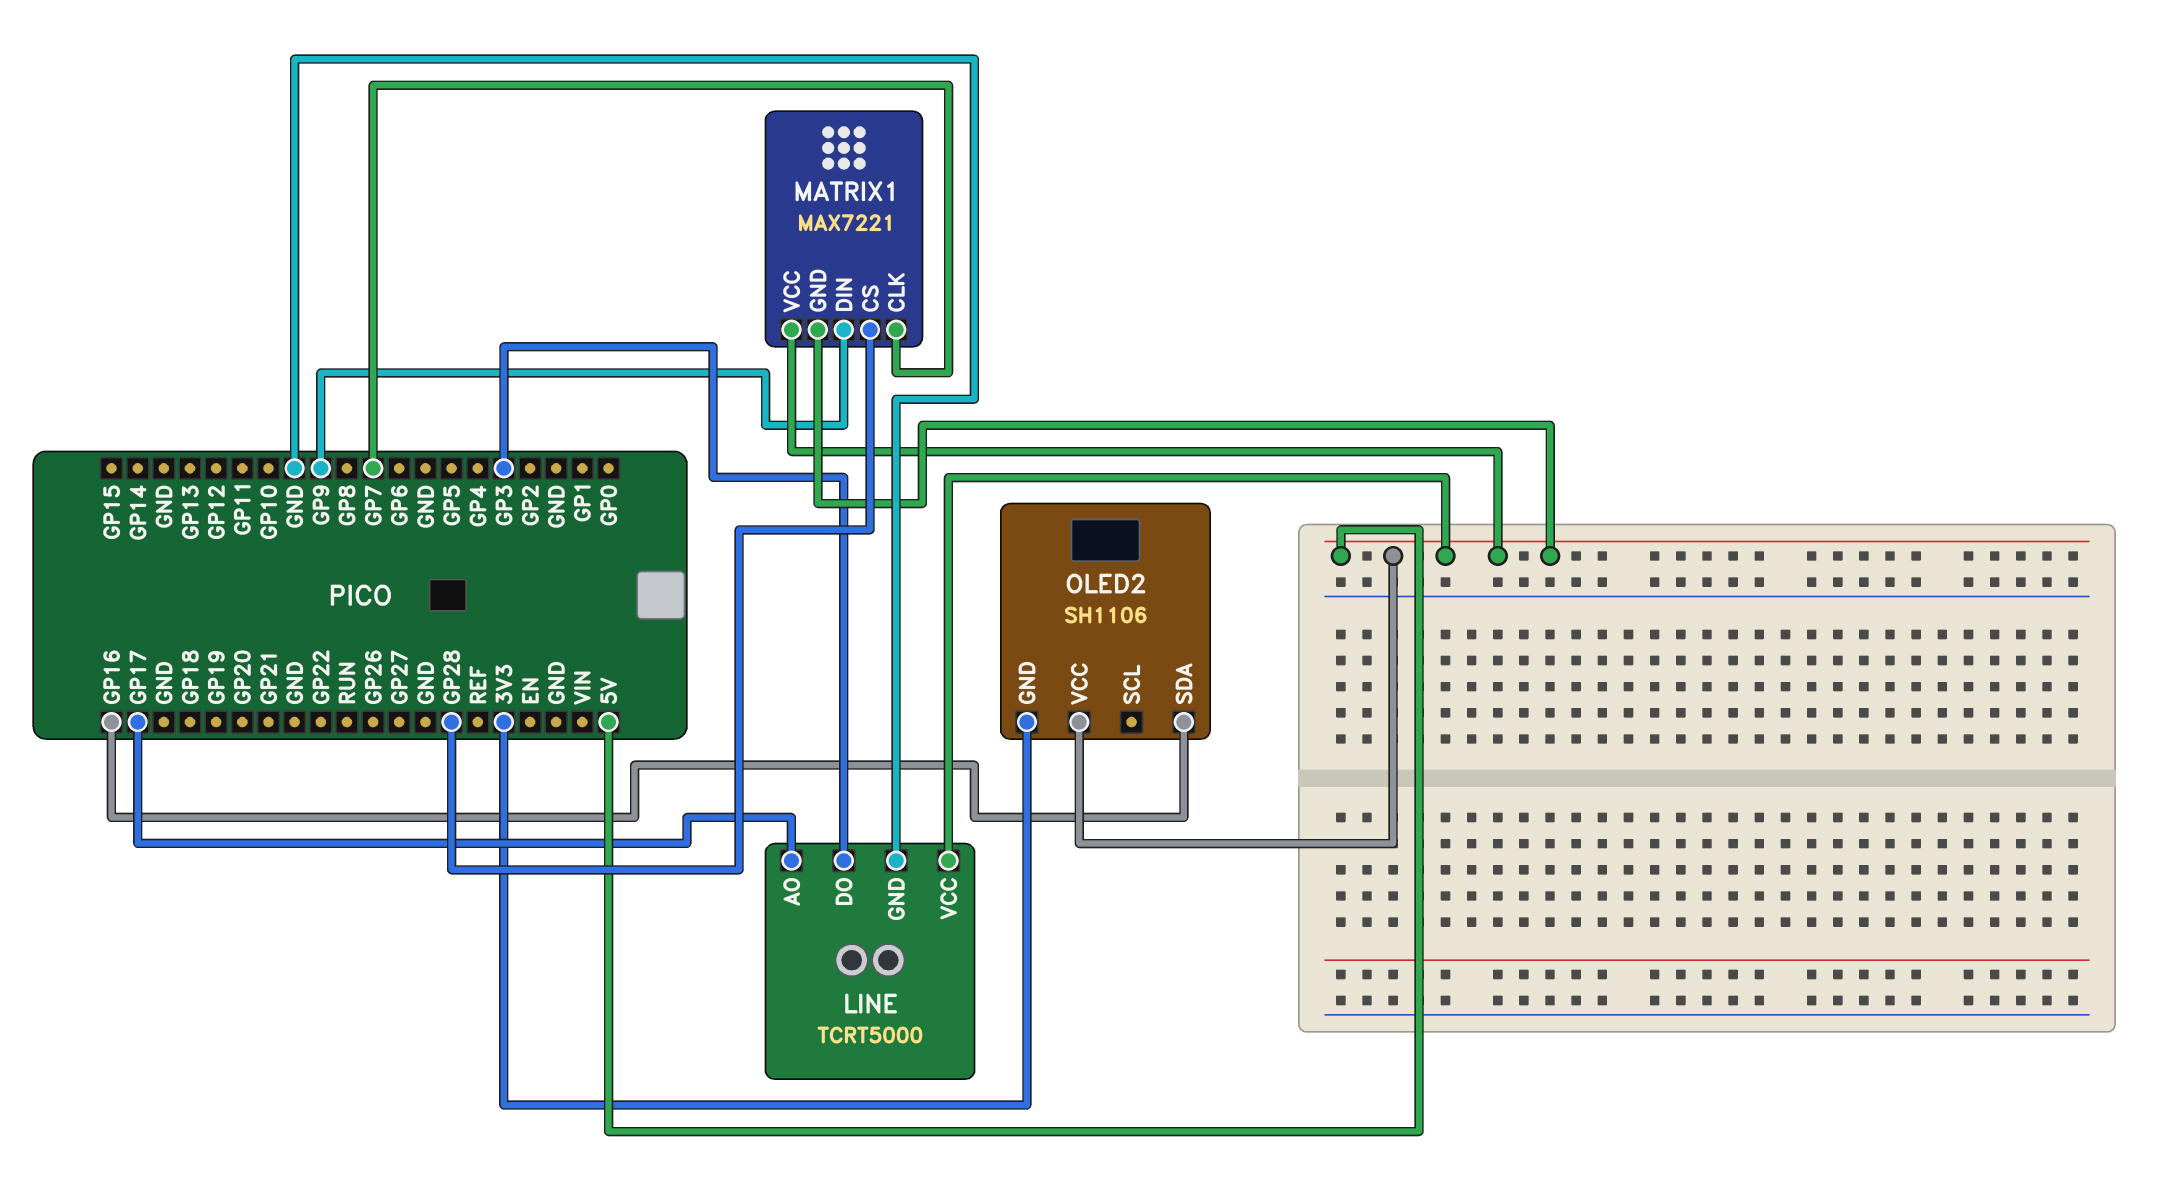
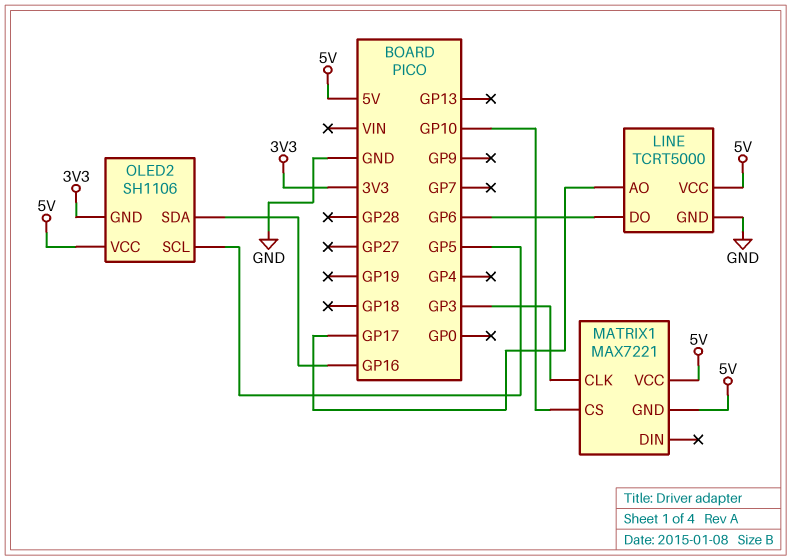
LINE pin DO: GP3 -> GP6
MATRIX1 pin CLK: GP7 -> GP3
MATRIX1 pin CS: GP28 -> GP10
MATRIX1 pin DIN: GP9 -> none
OLED2 pin SCL: none -> GP5

